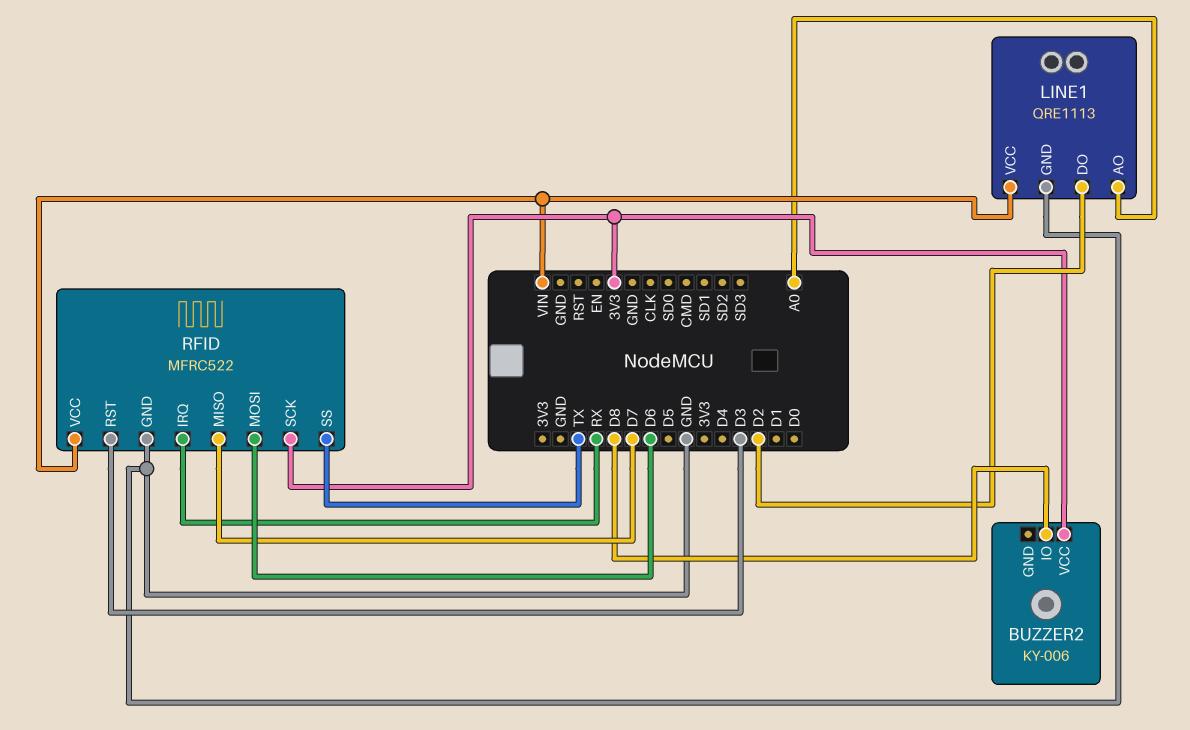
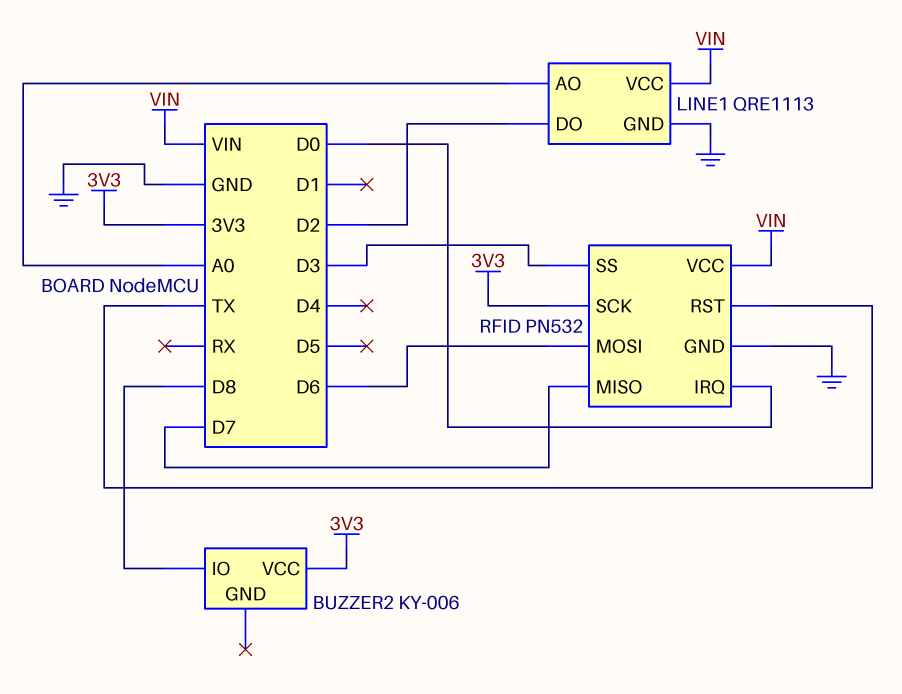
RFID: MFRC522 -> PN532
RFID pin IRQ: RX -> D0
RFID pin RST: D3 -> TX
RFID pin SS: TX -> D3

